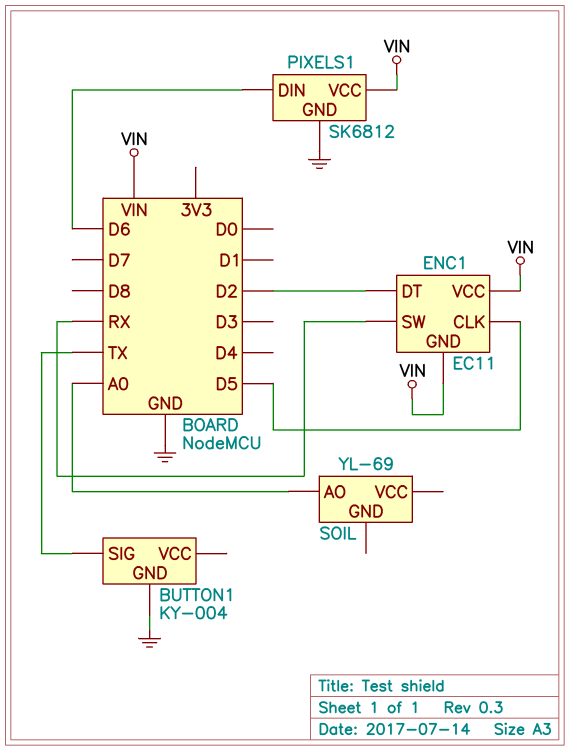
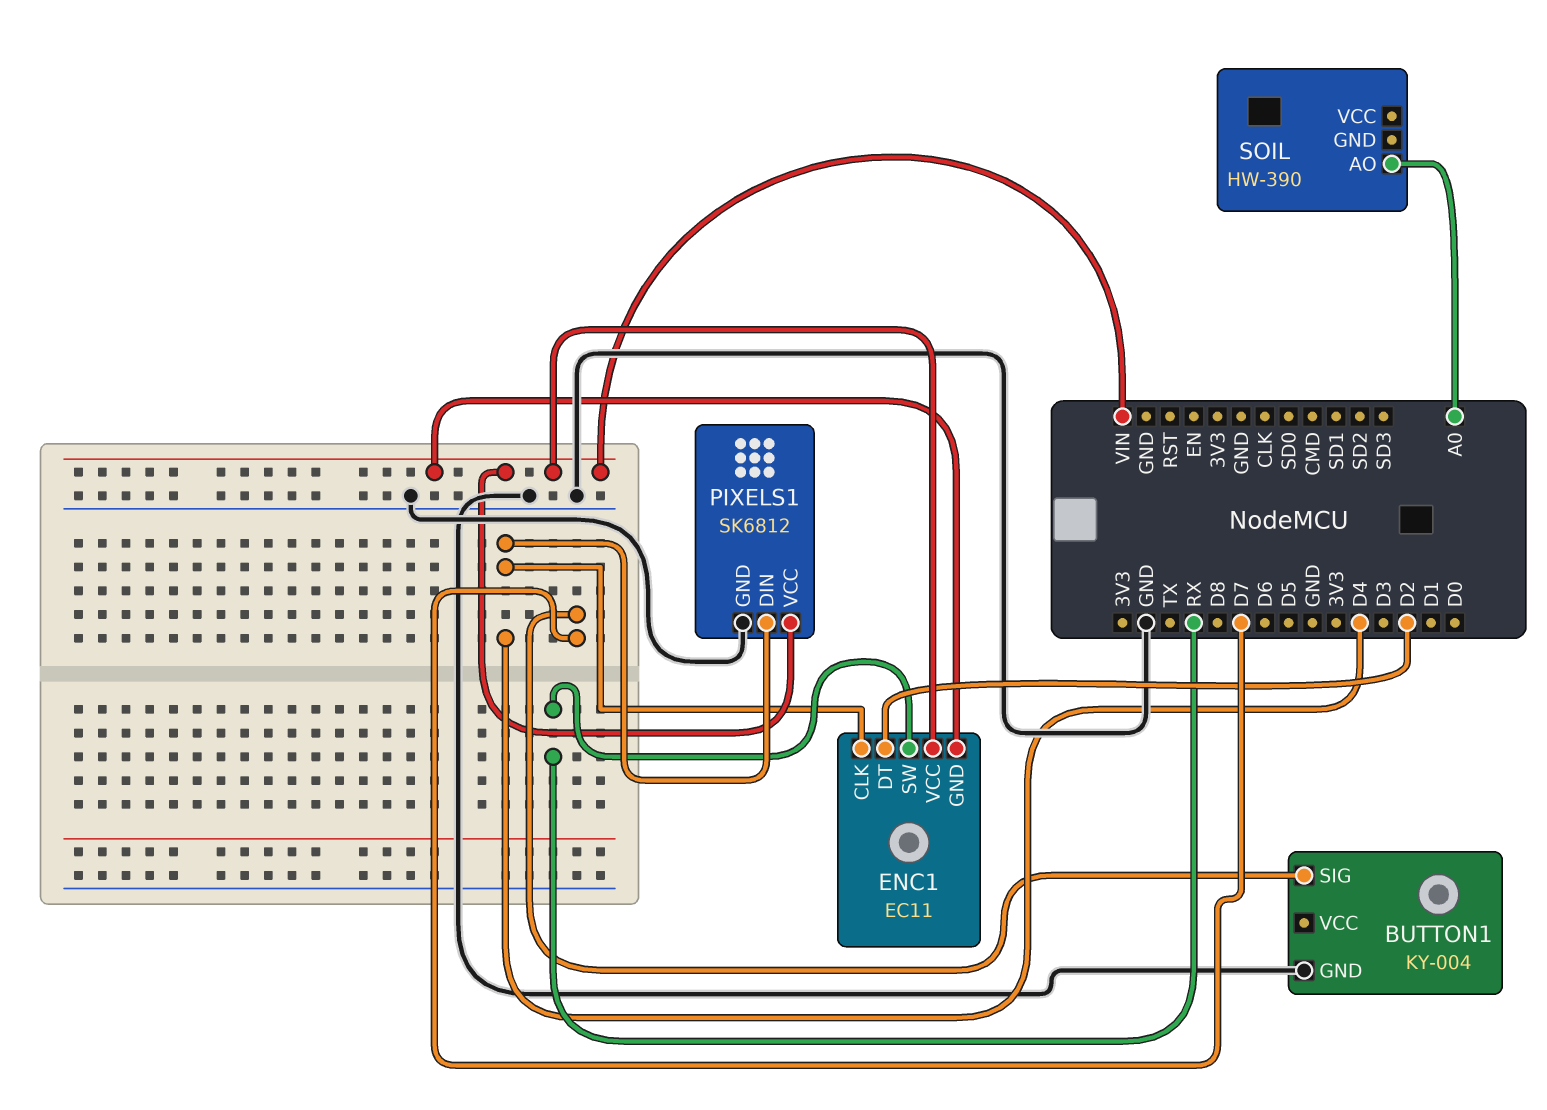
BUTTON1 pin SIG: TX -> D7
ENC1 pin CLK: D5 -> D4
PIXELS1 pin DIN: D6 -> D4
SOIL: YL-69 -> HW-390

